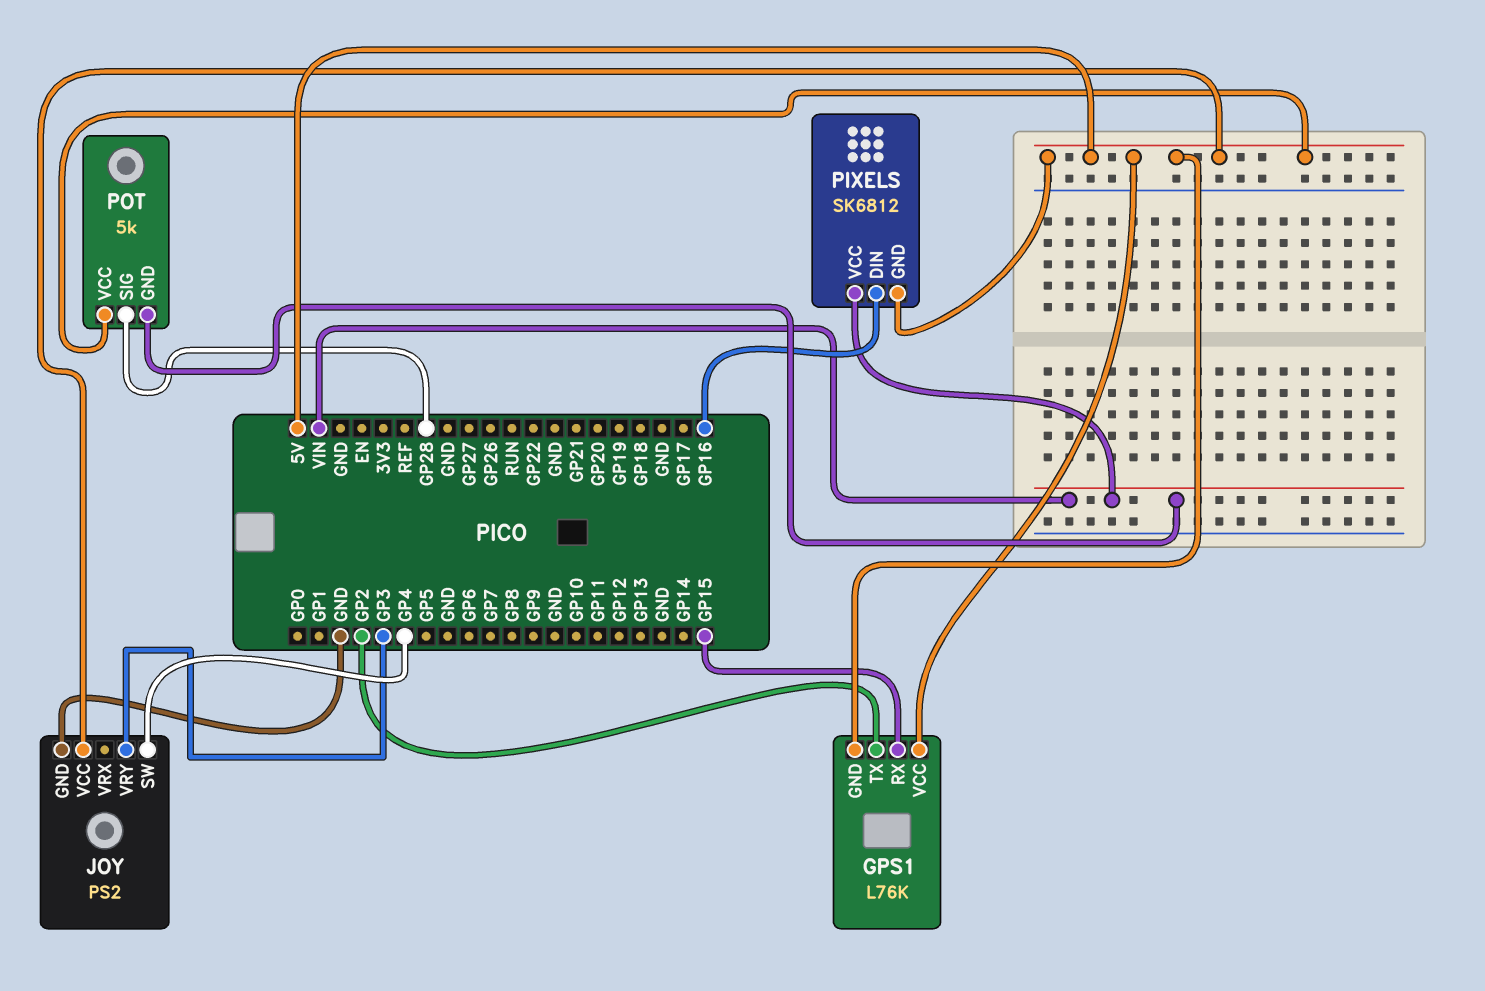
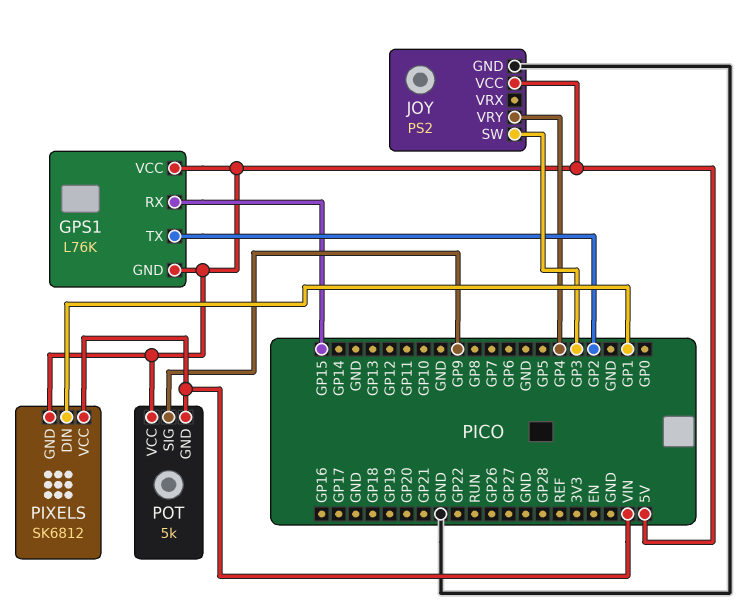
JOY pin SW: GP4 -> GP3
JOY pin VRY: GP3 -> GP4
PIXELS pin DIN: GP16 -> GP1
POT pin SIG: GP28 -> GP9

